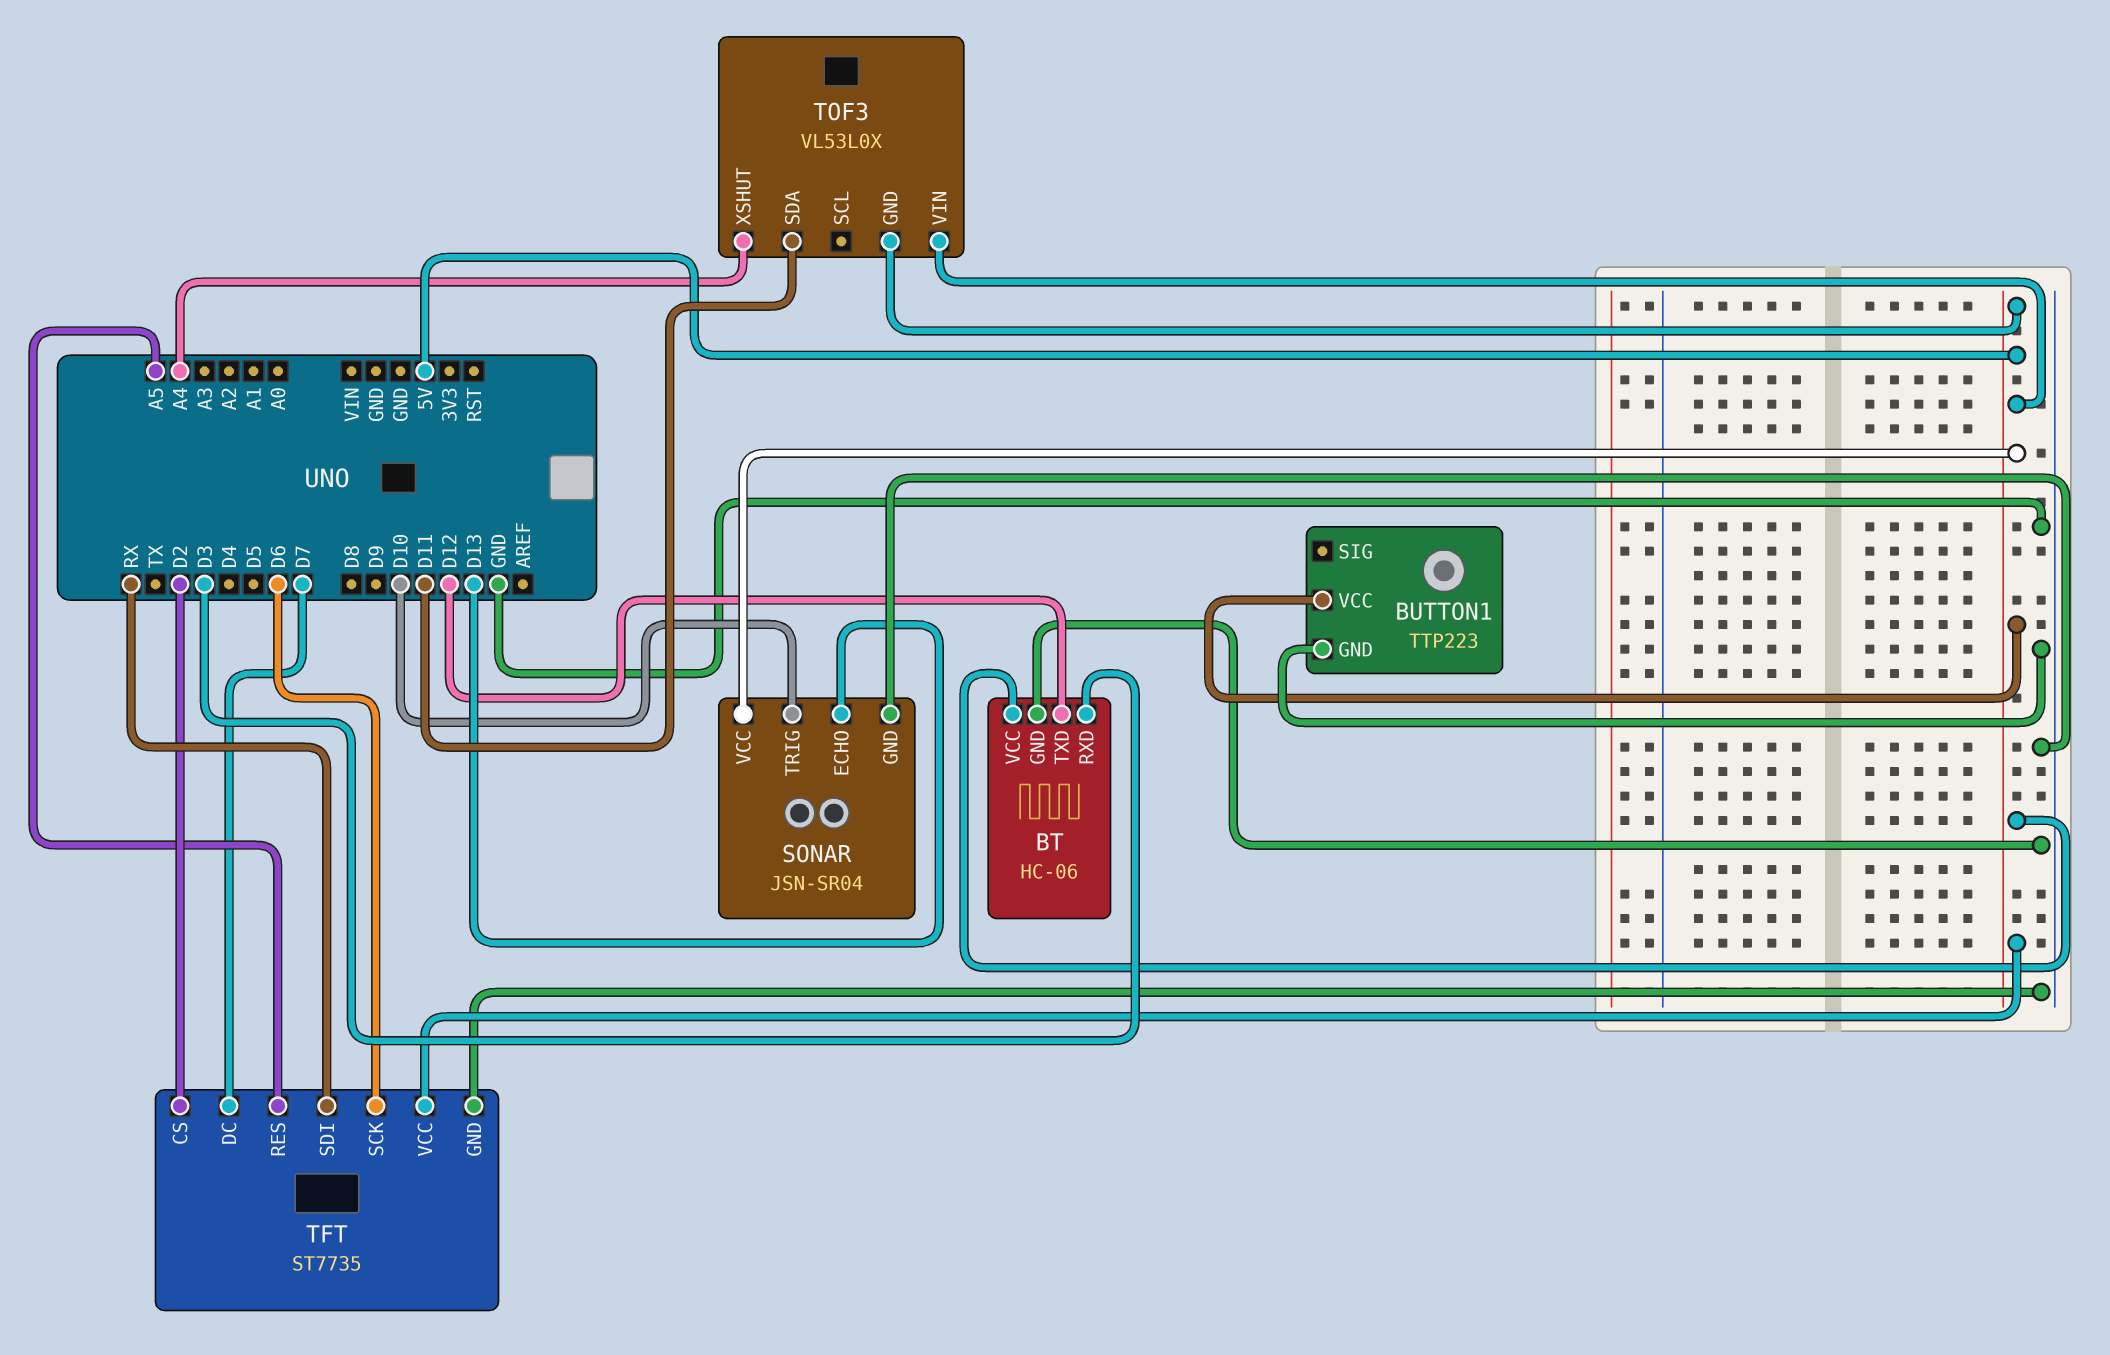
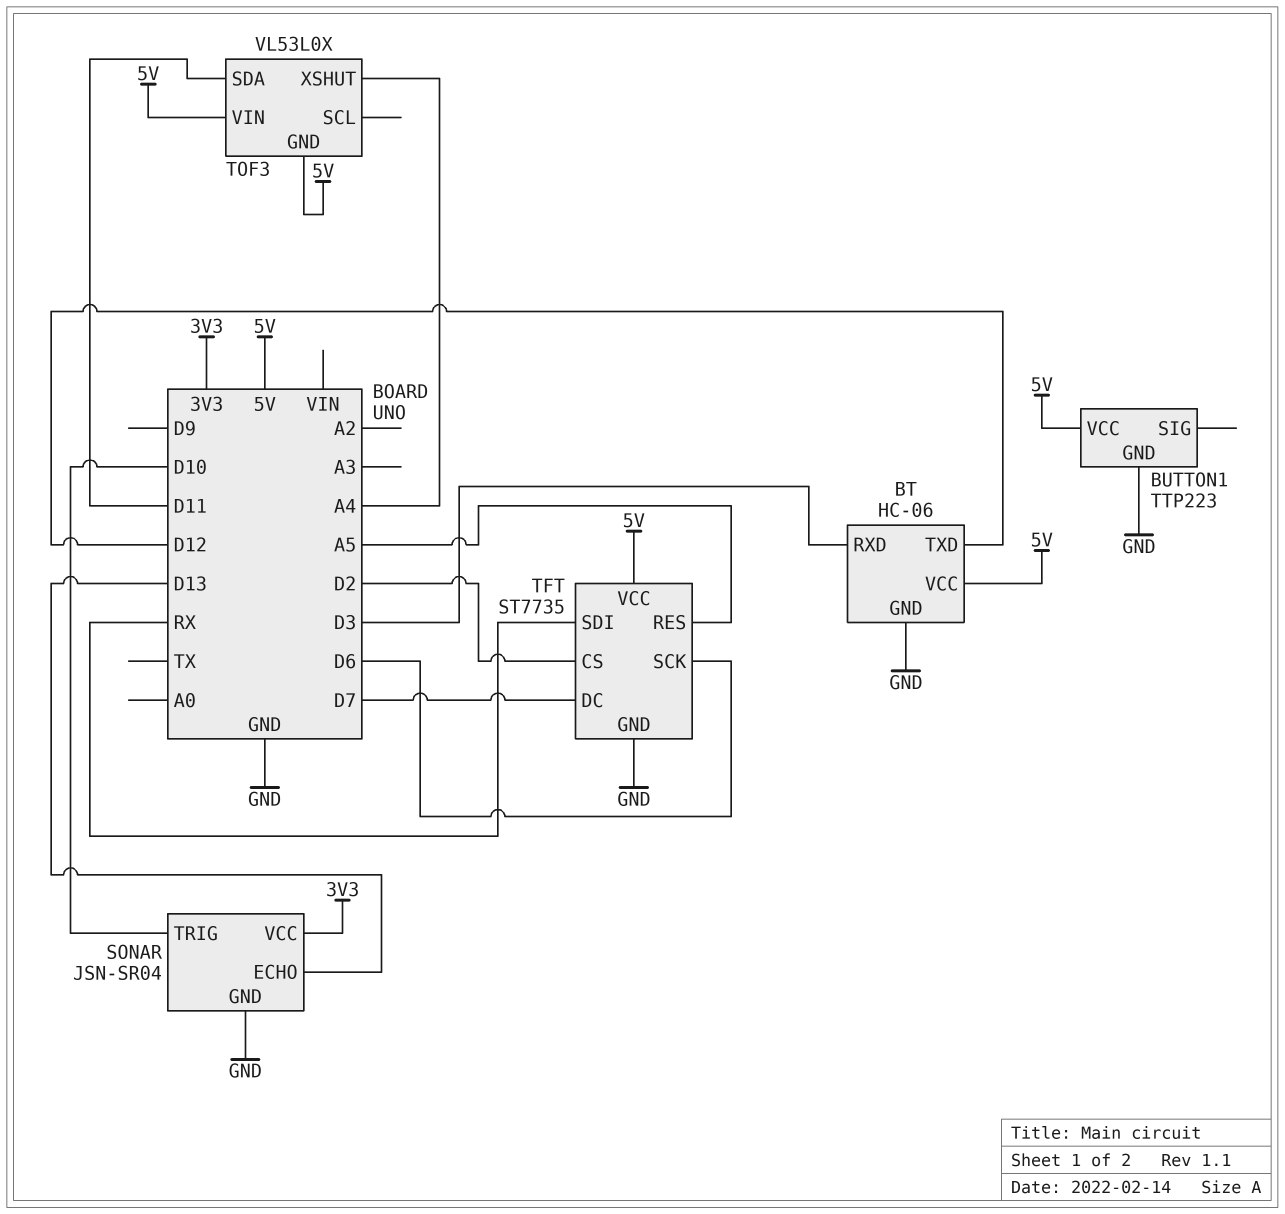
SONAR pin VCC: 5V -> 3V3

